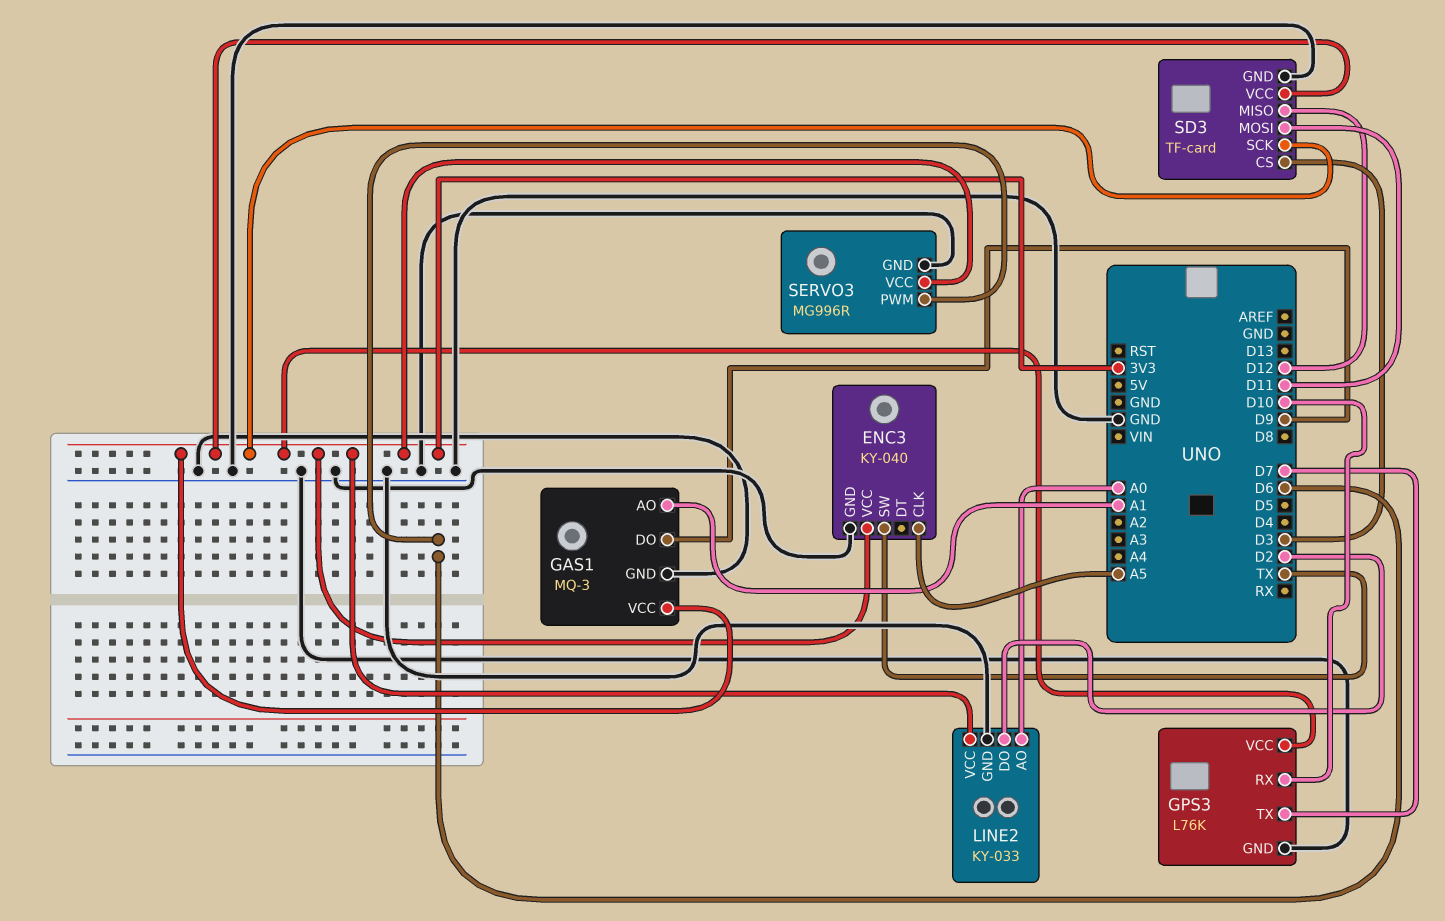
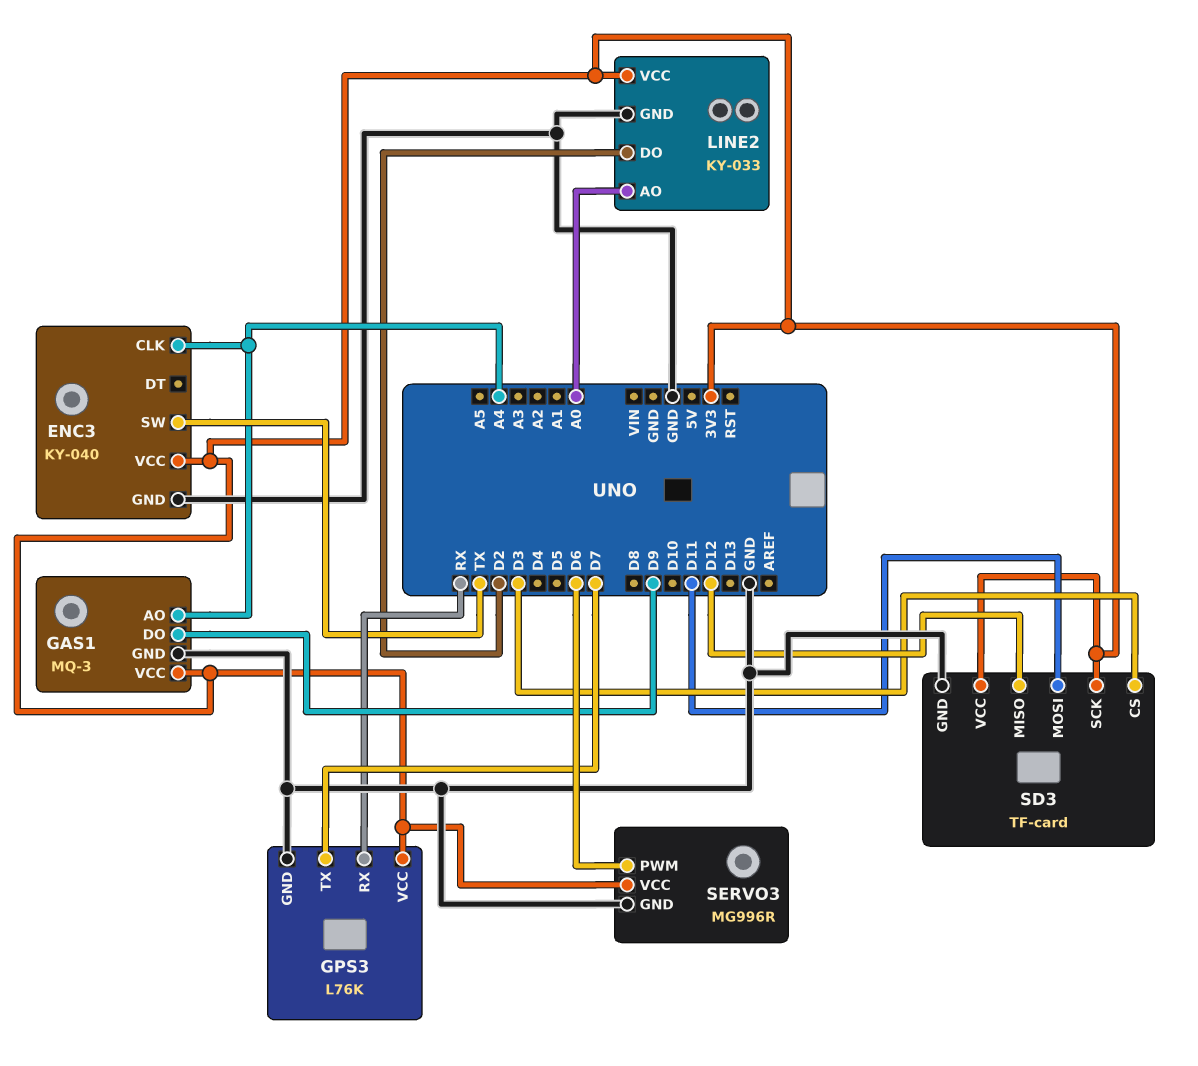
ENC3 pin CLK: A5 -> A4
GAS1 pin AO: A1 -> A4
GPS3 pin RX: D10 -> RX

